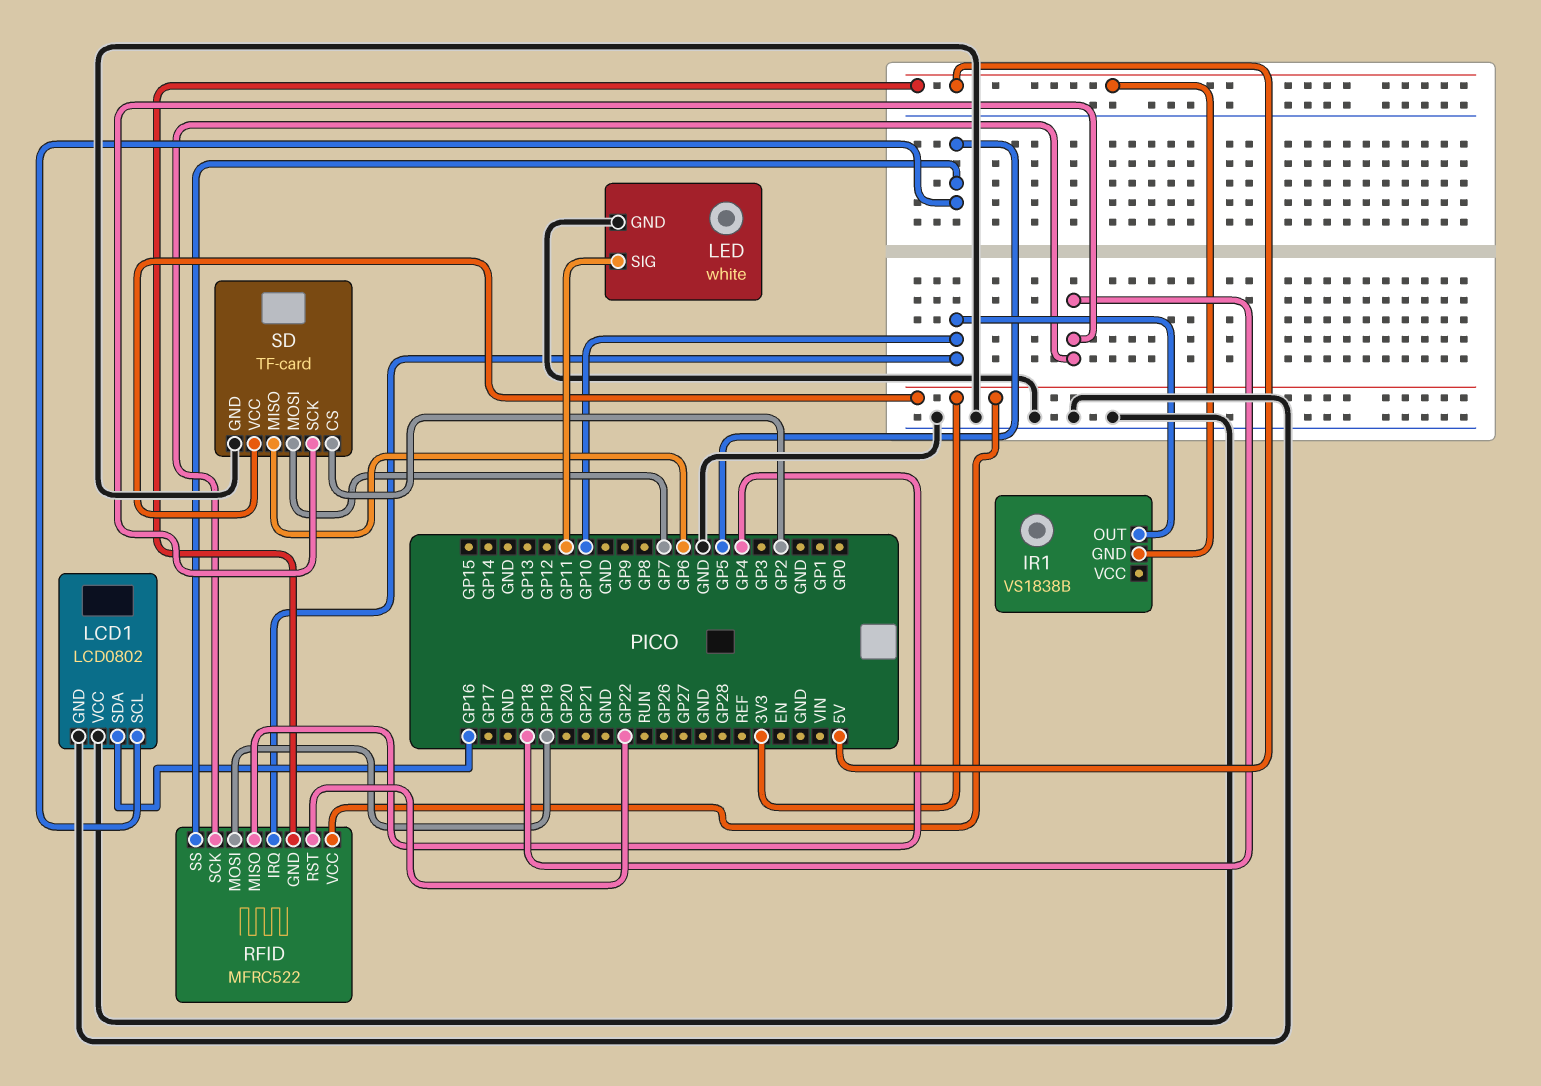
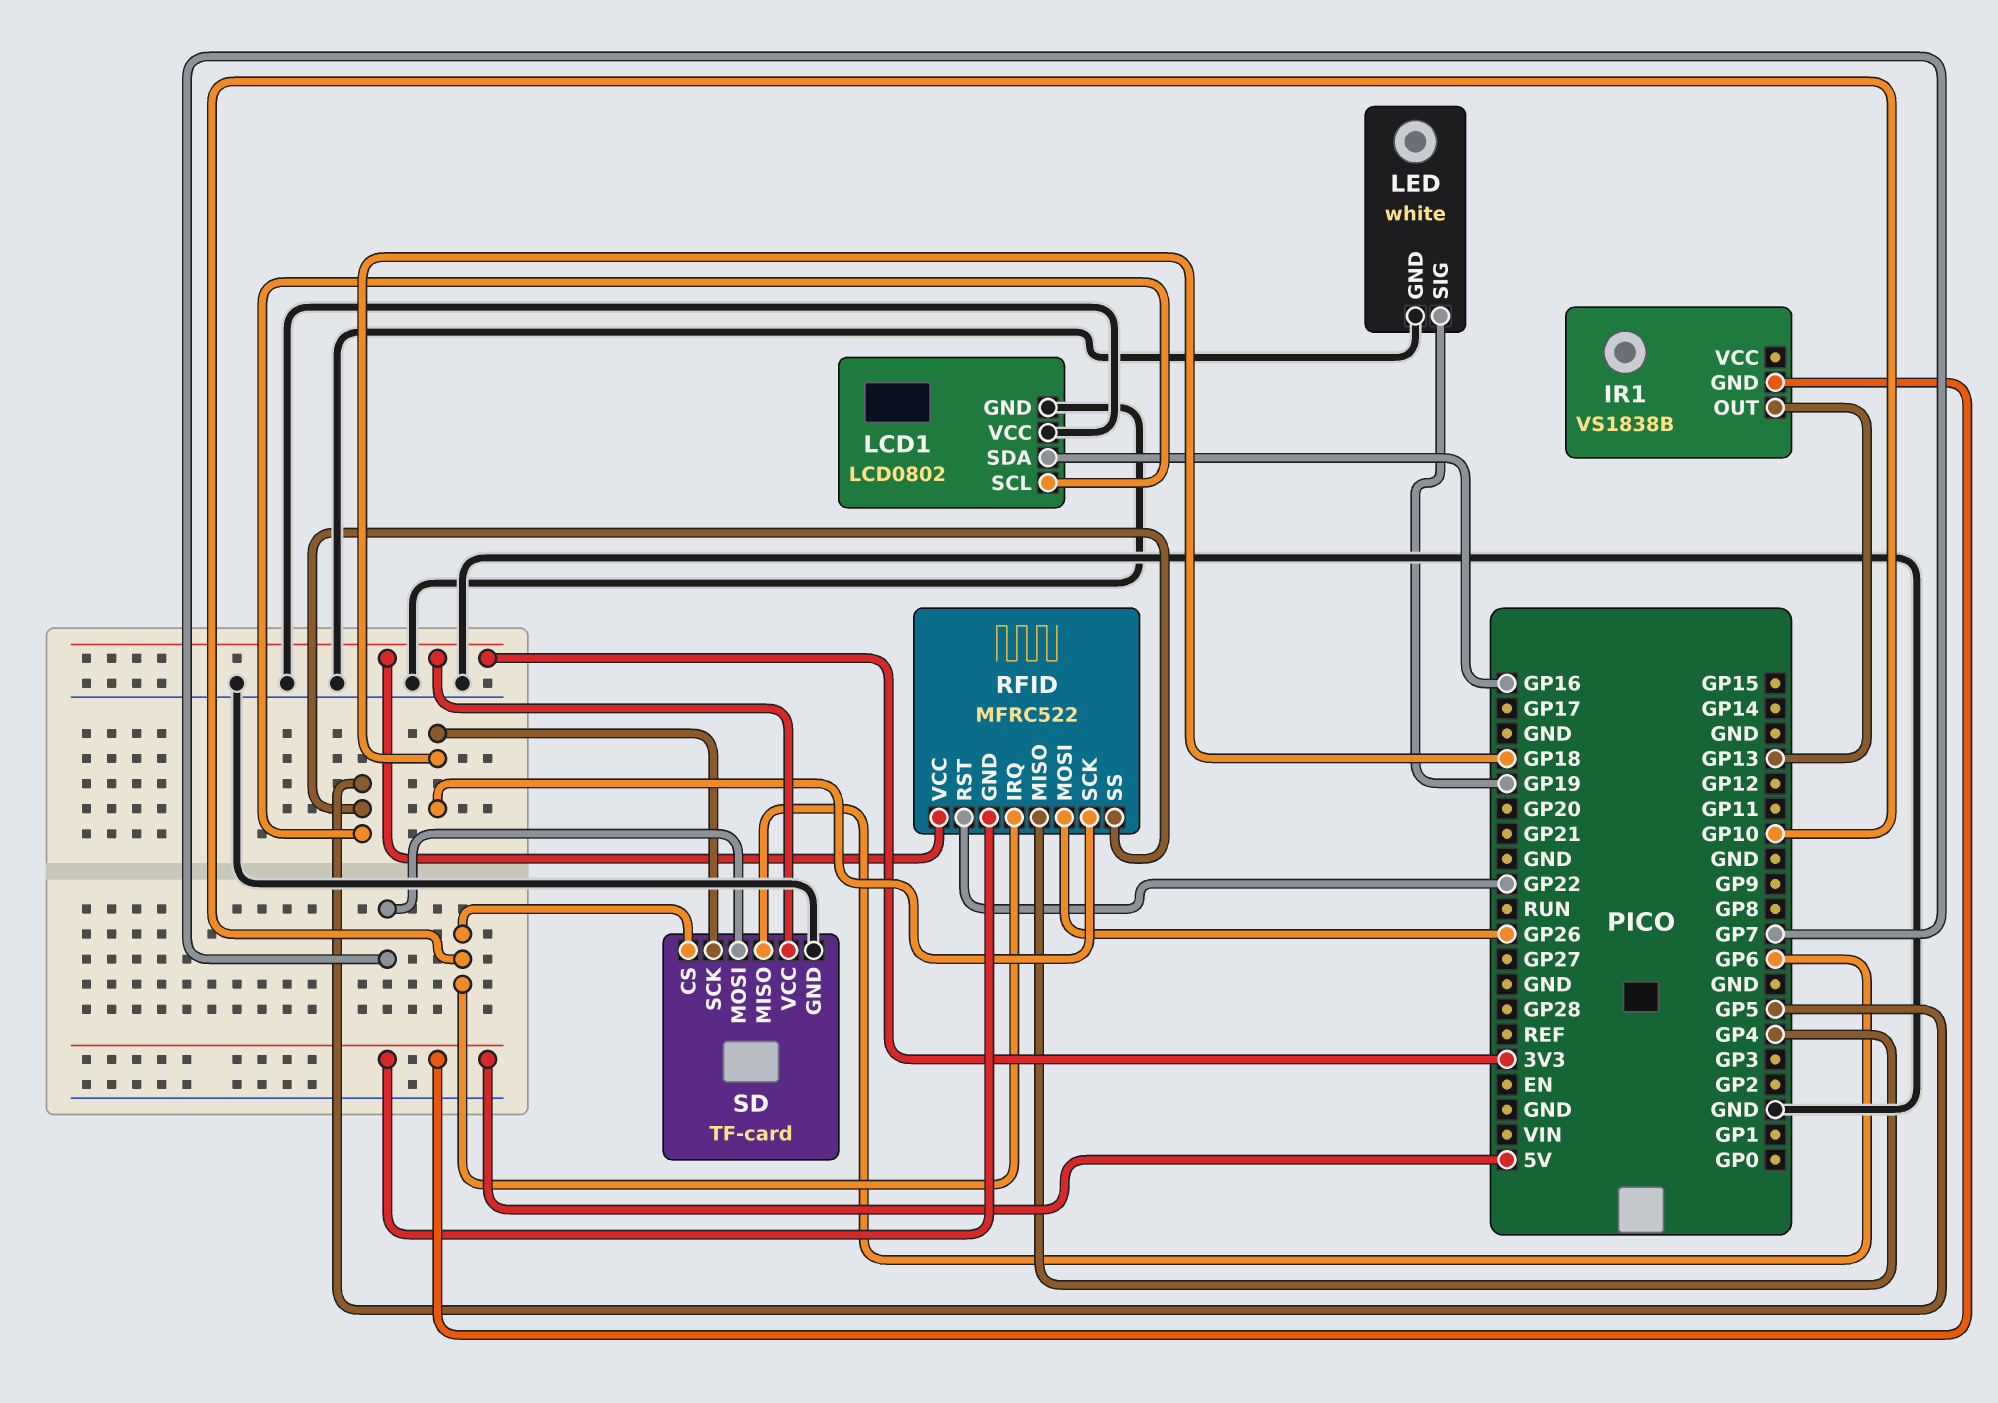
IR1 pin OUT: GP10 -> GP13
LED pin SIG: GP11 -> GP19
RFID pin MOSI: GP19 -> GP26
SD pin CS: GP2 -> GP10

